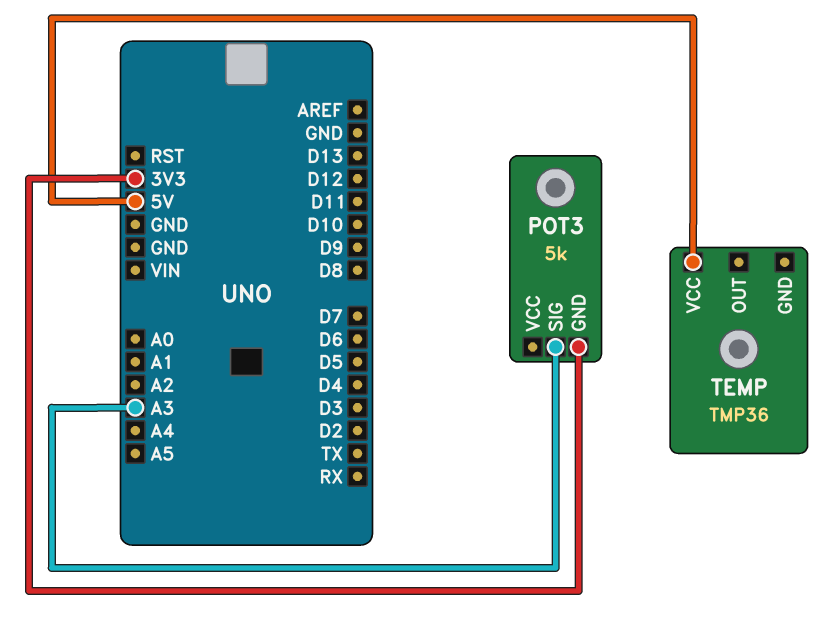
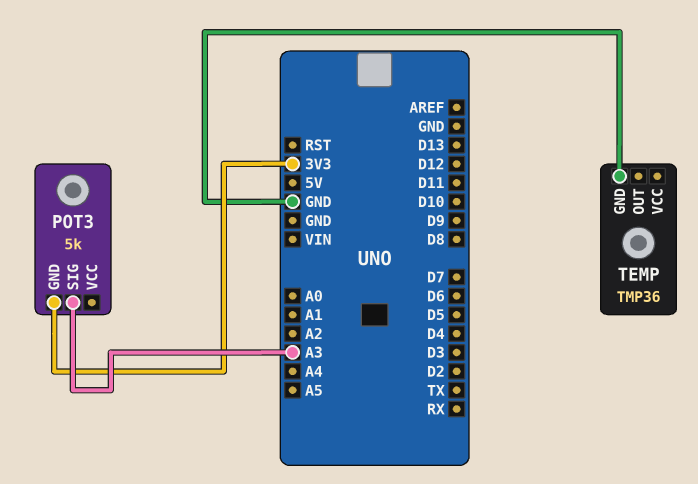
TEMP pin GND: none -> GND
TEMP pin VCC: 5V -> none

